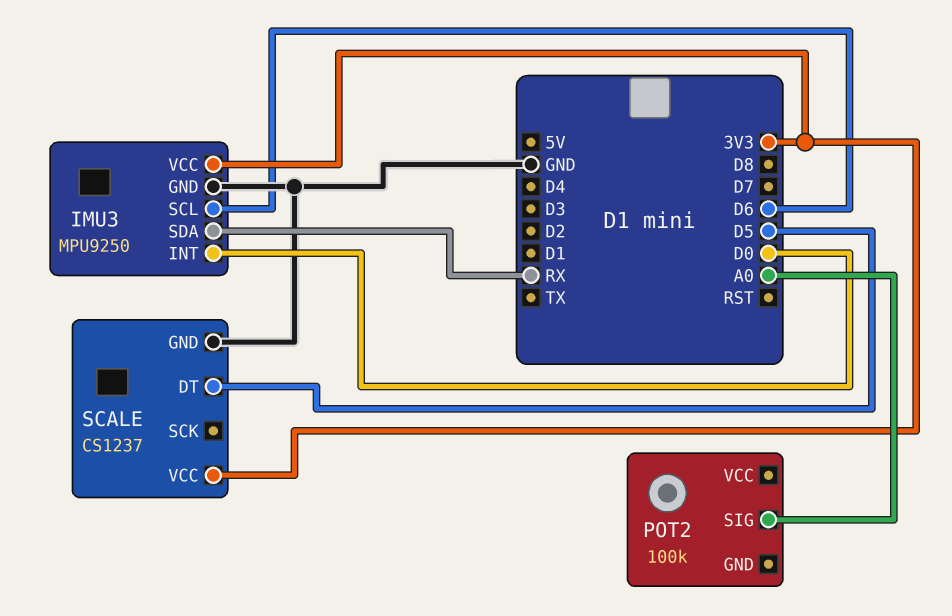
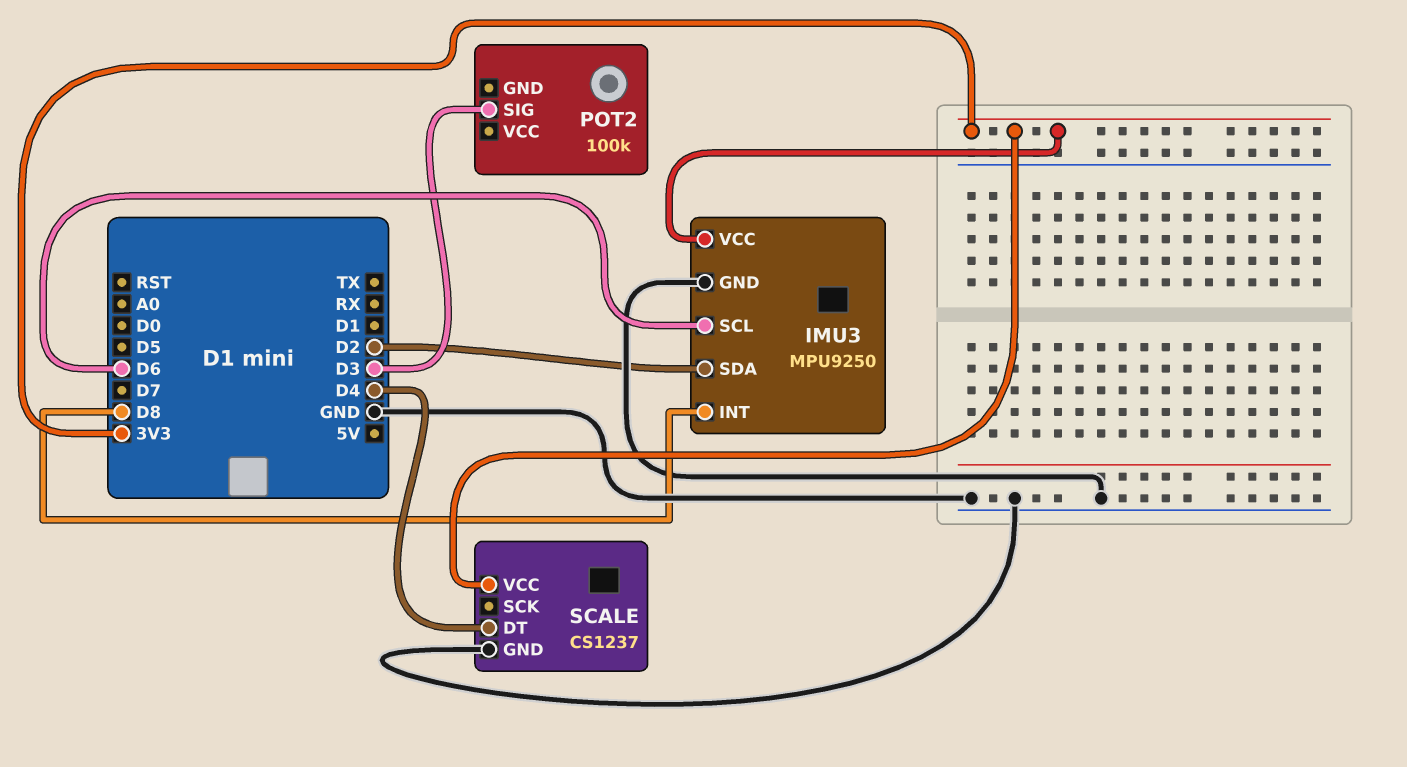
IMU3 pin INT: D0 -> D8
IMU3 pin SDA: RX -> D2
POT2 pin SIG: A0 -> D3
SCALE pin DT: D5 -> D4

